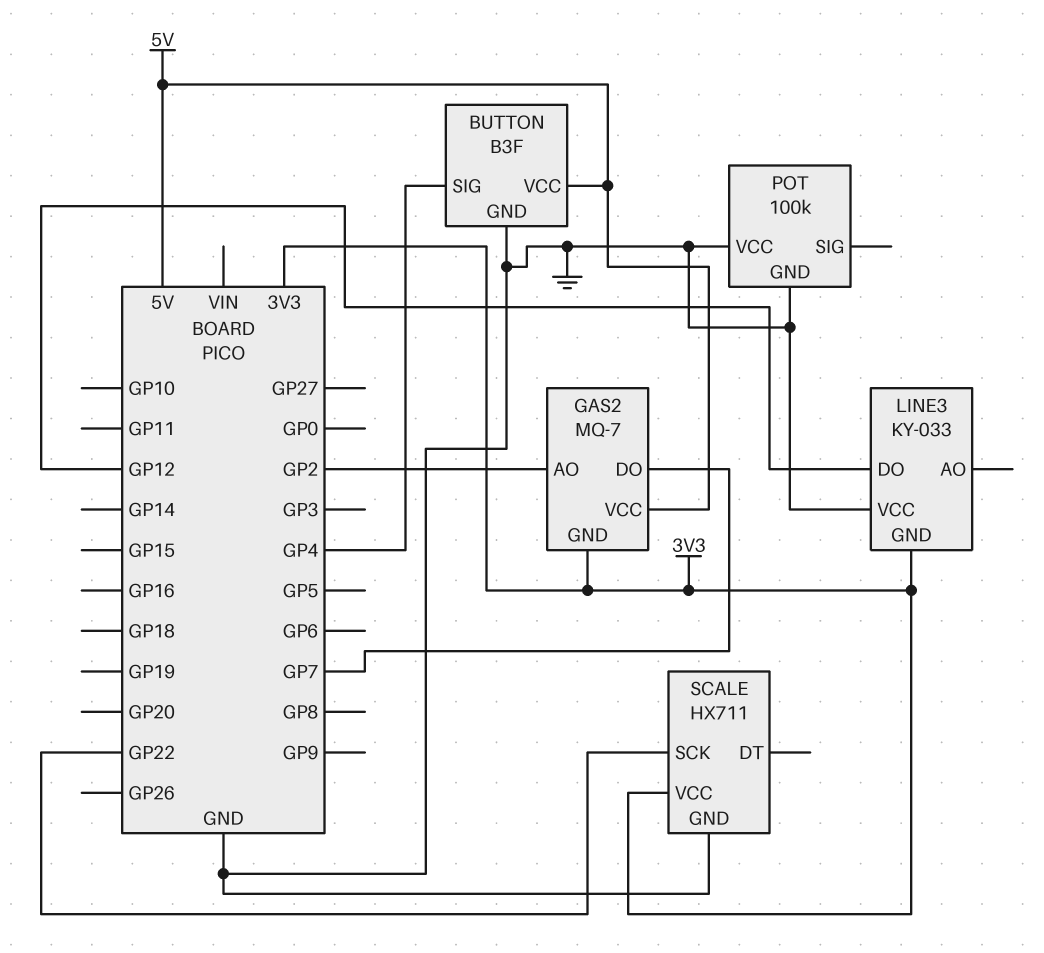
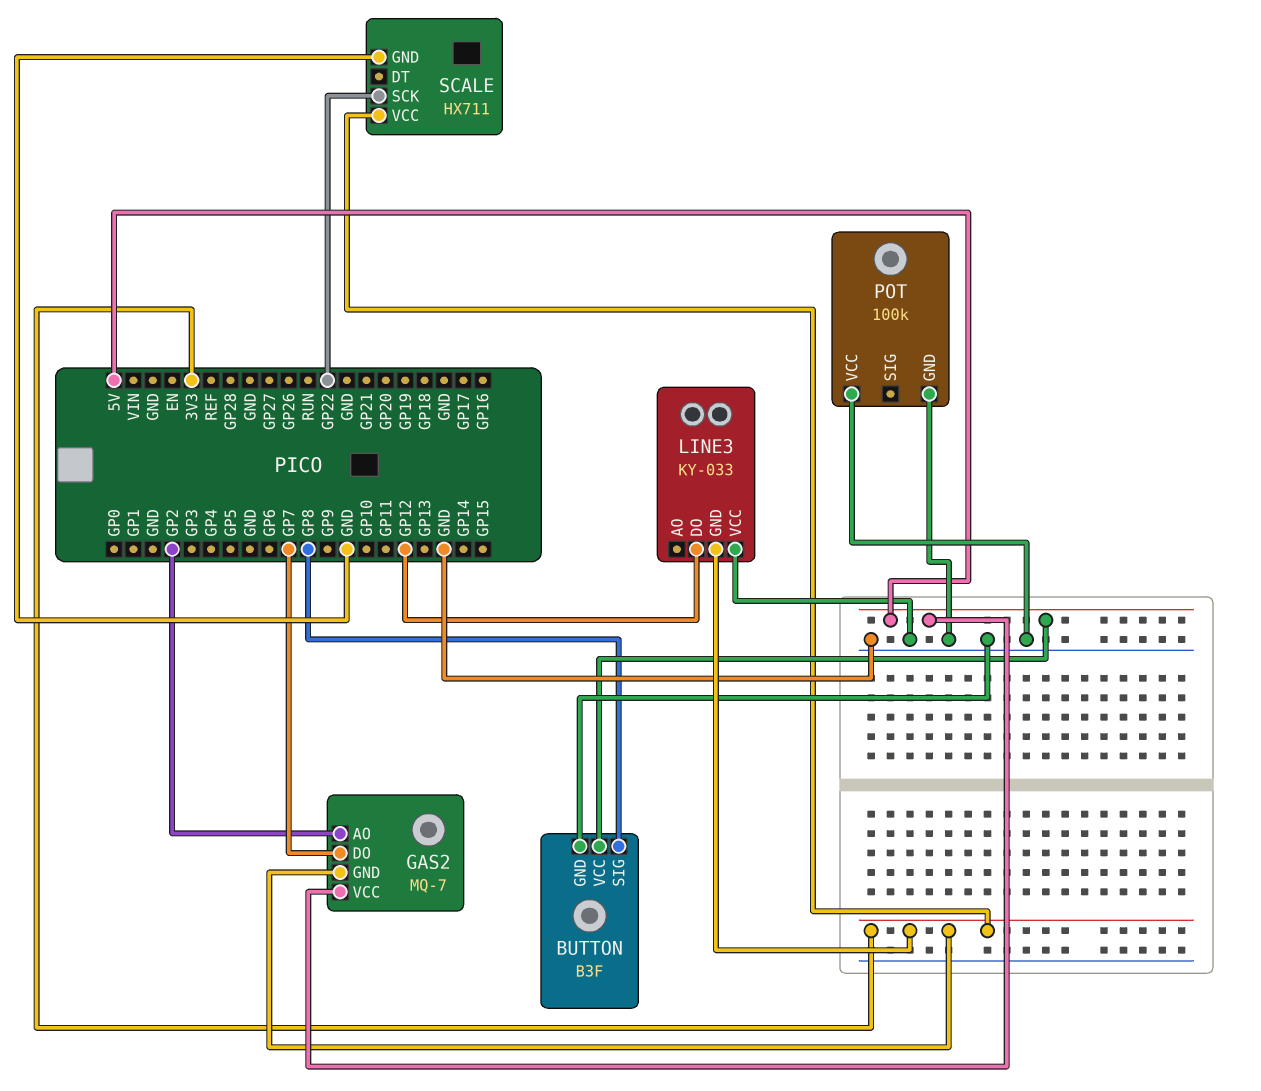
BUTTON pin SIG: GP4 -> GP8

